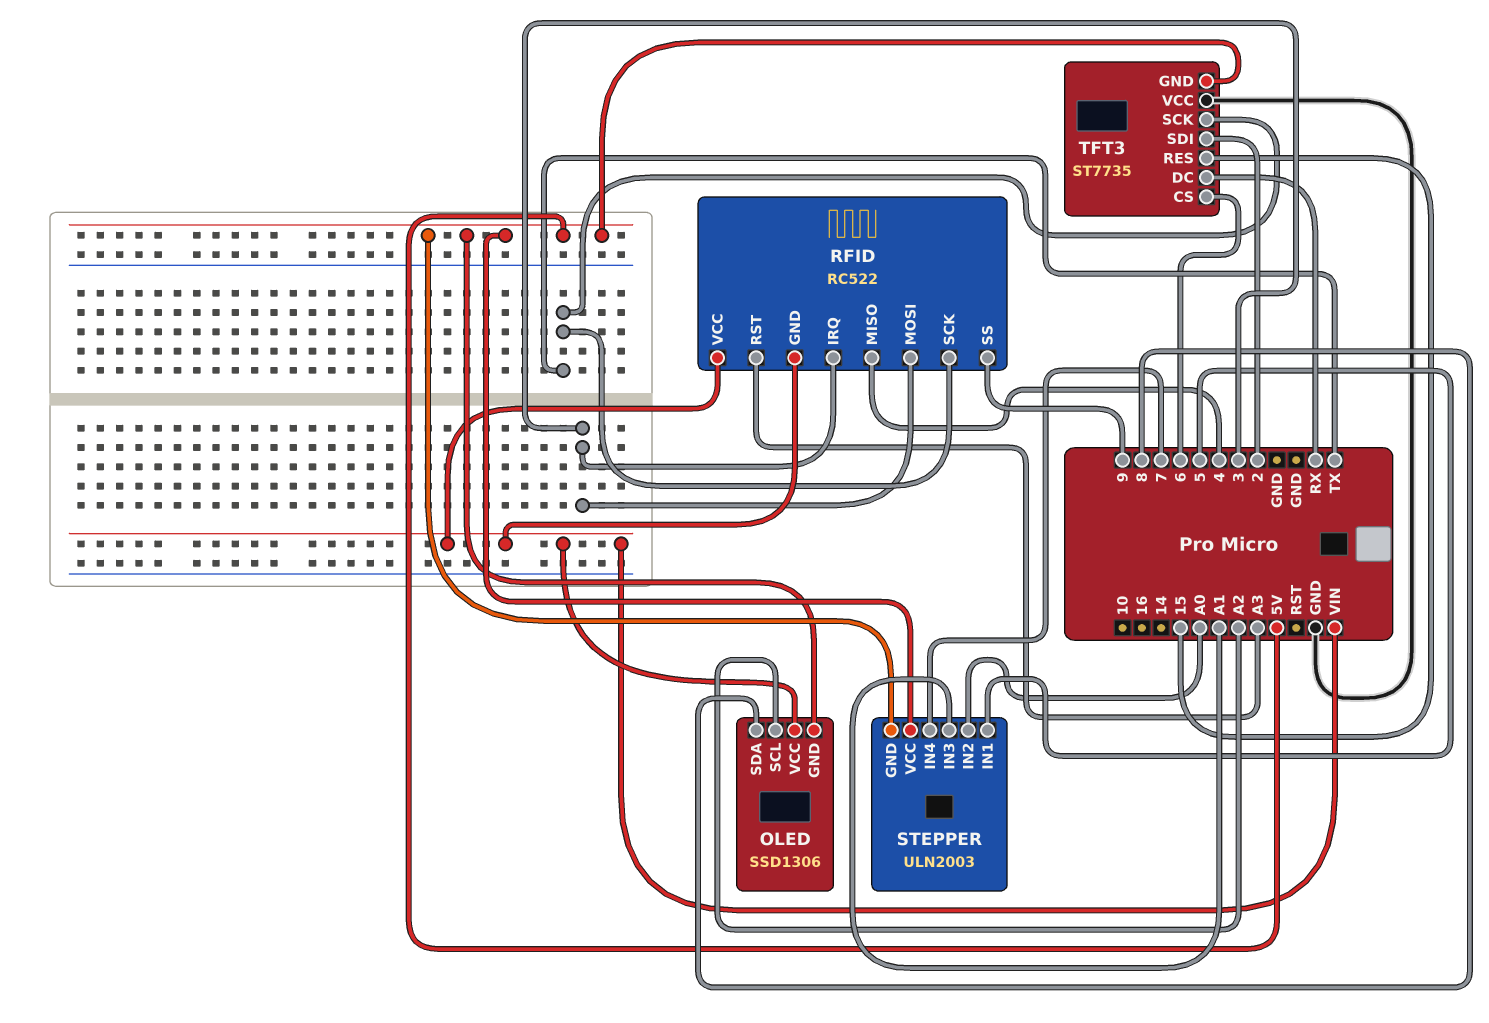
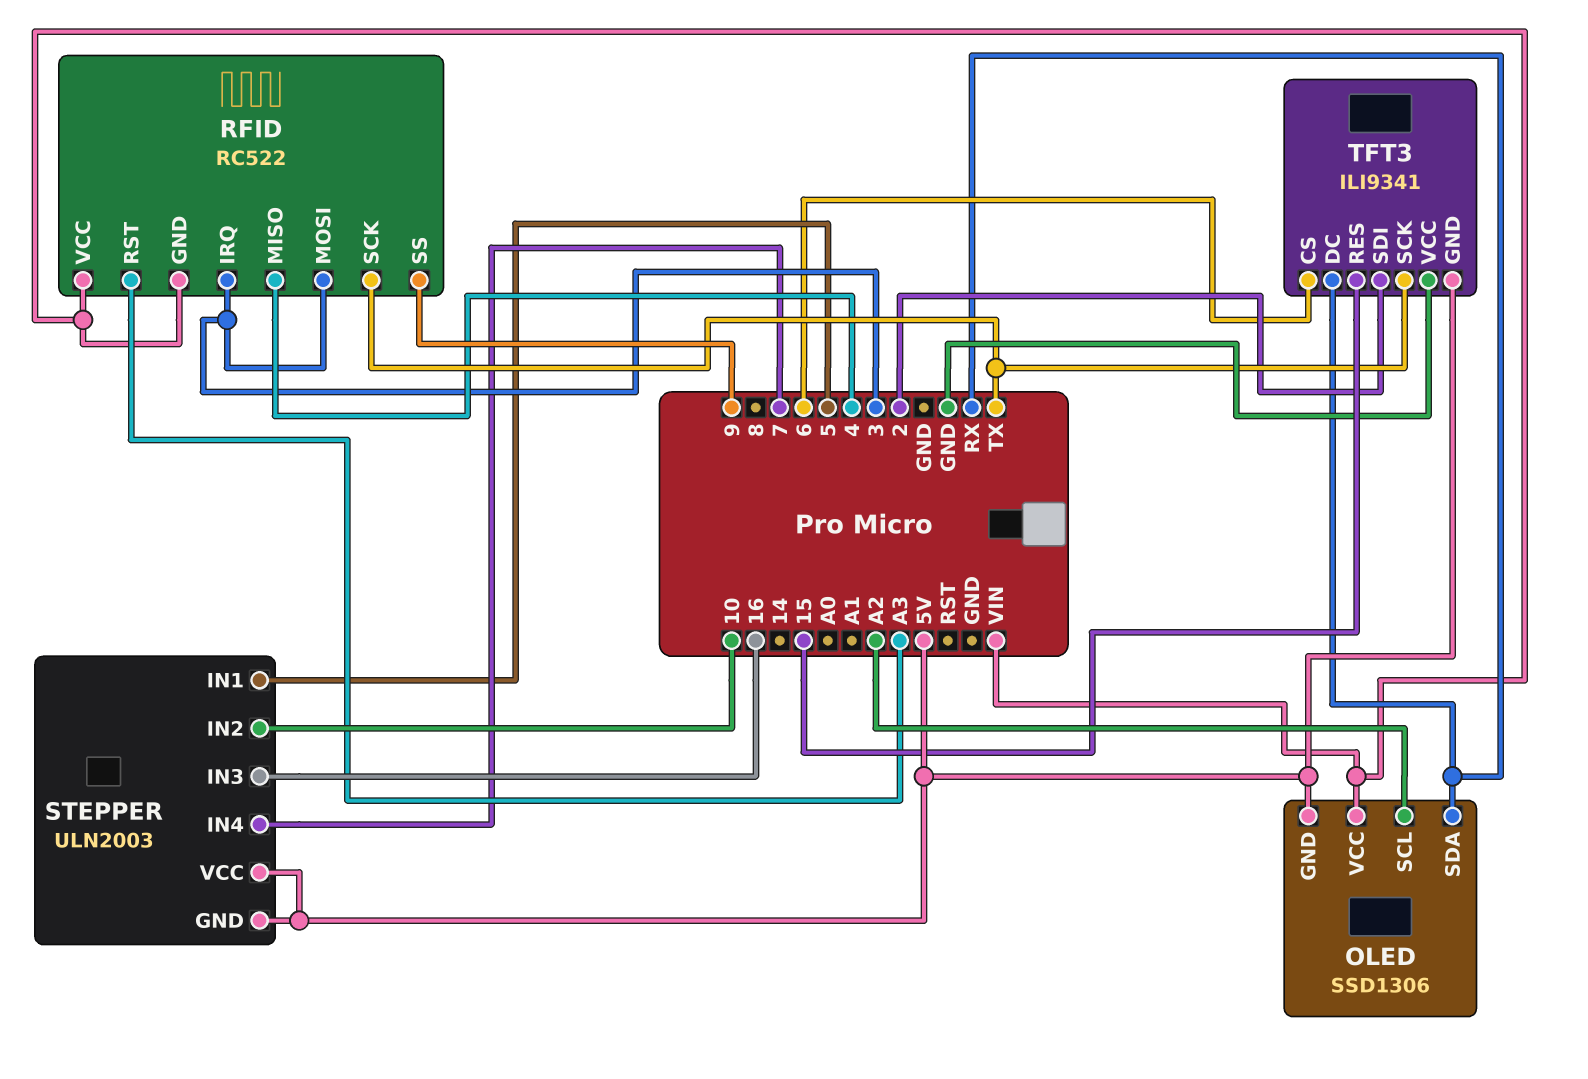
OLED pin SDA: 8 -> RX
STEPPER pin IN2: A0 -> 10
STEPPER pin IN3: A1 -> 16
TFT3: ST7735 -> ILI9341

